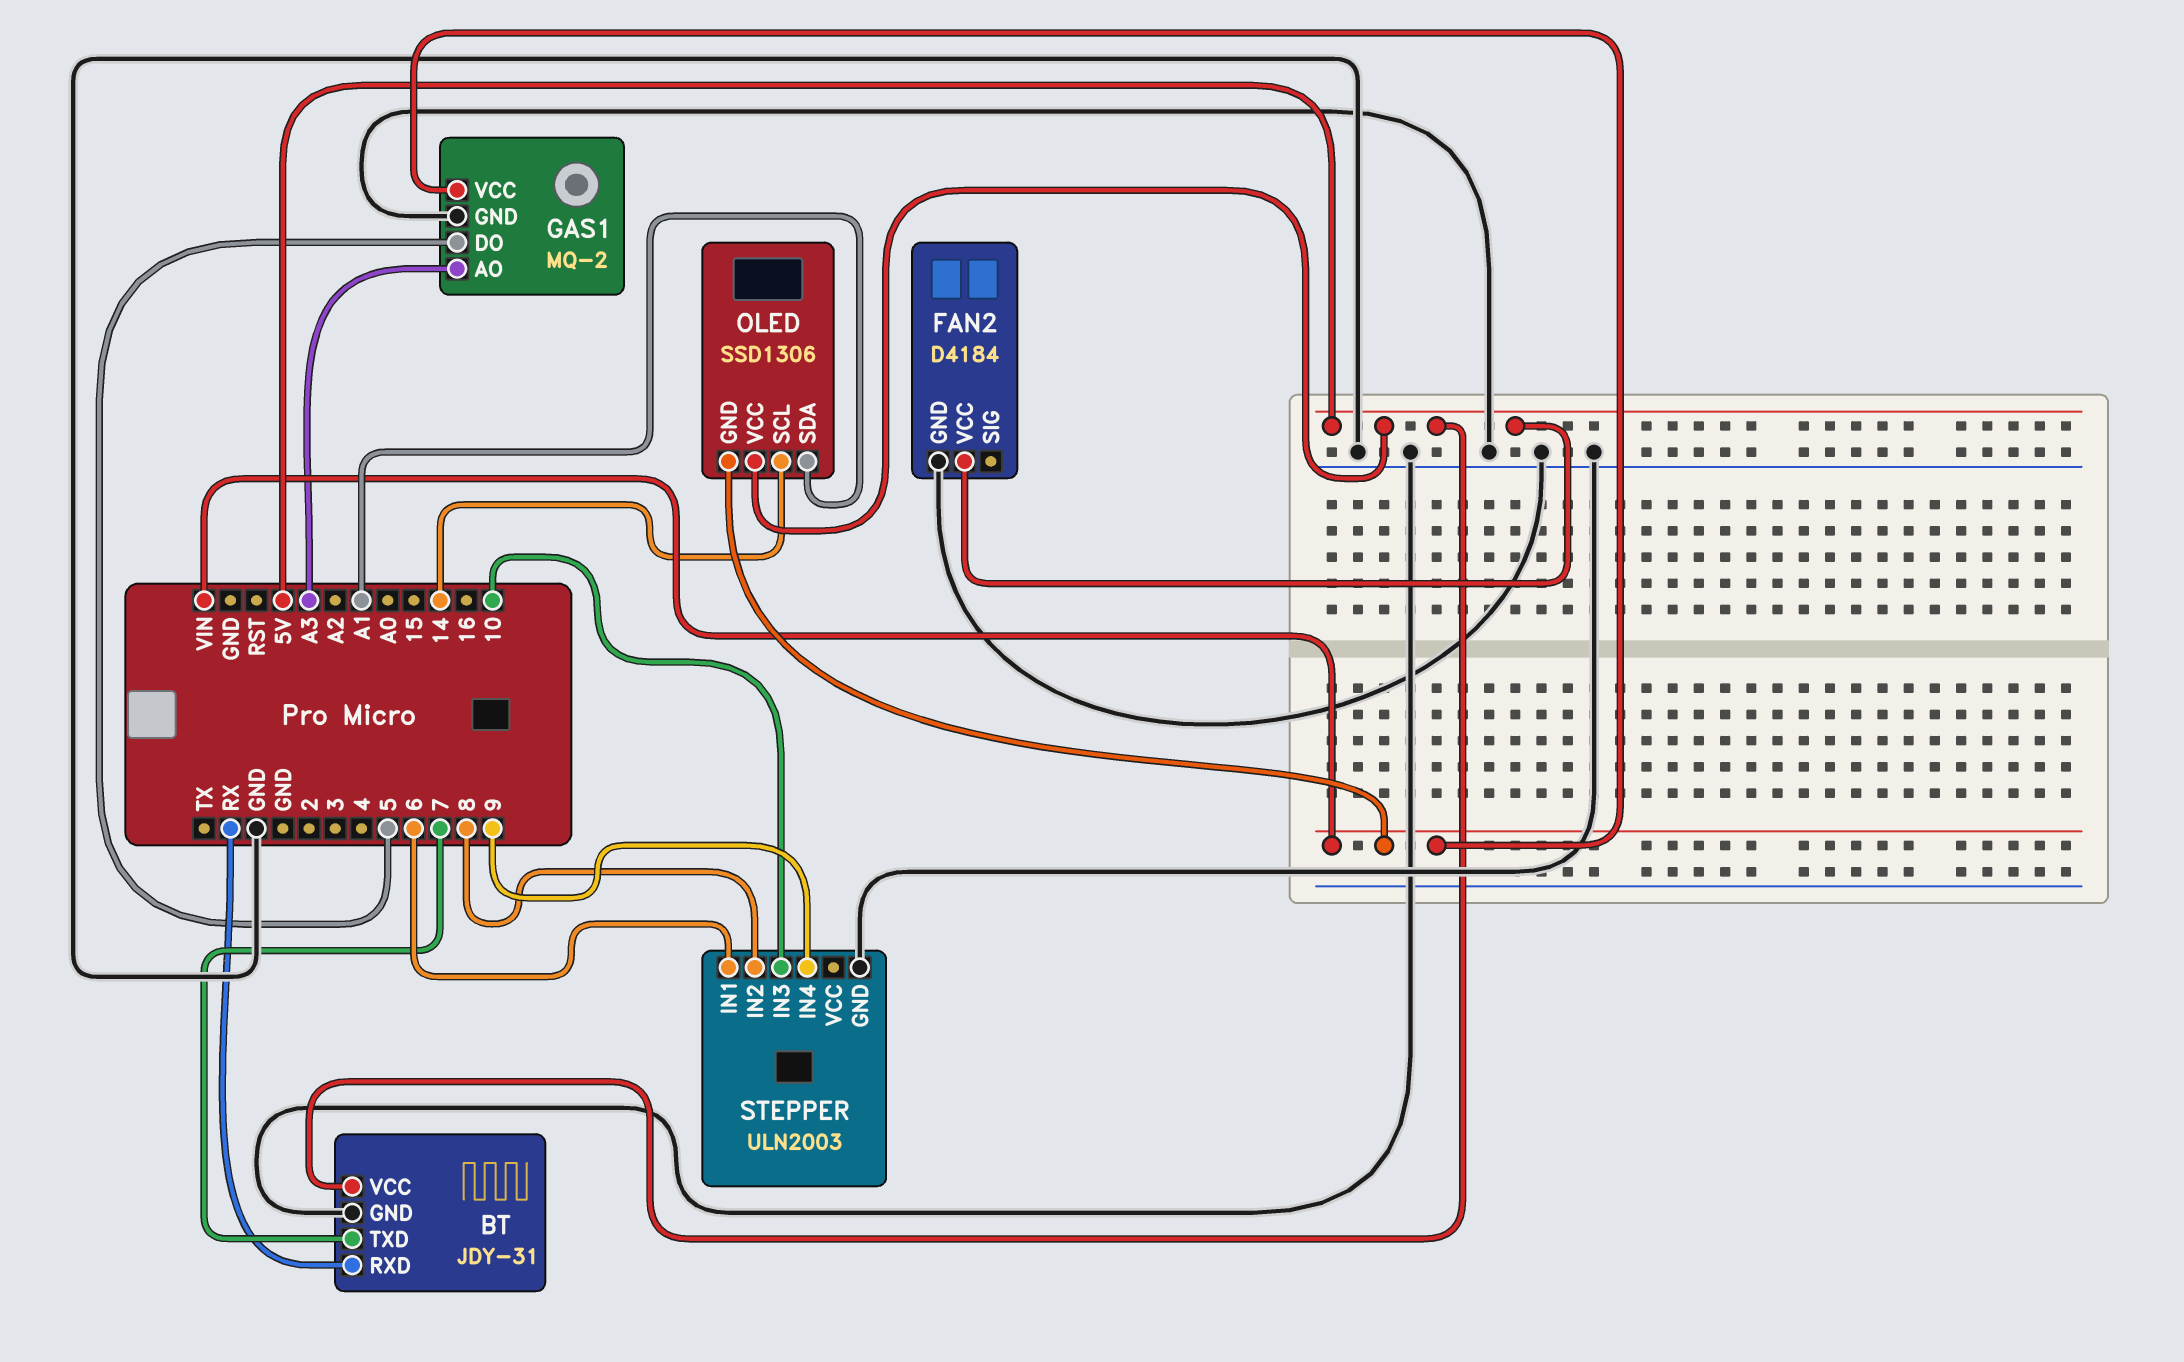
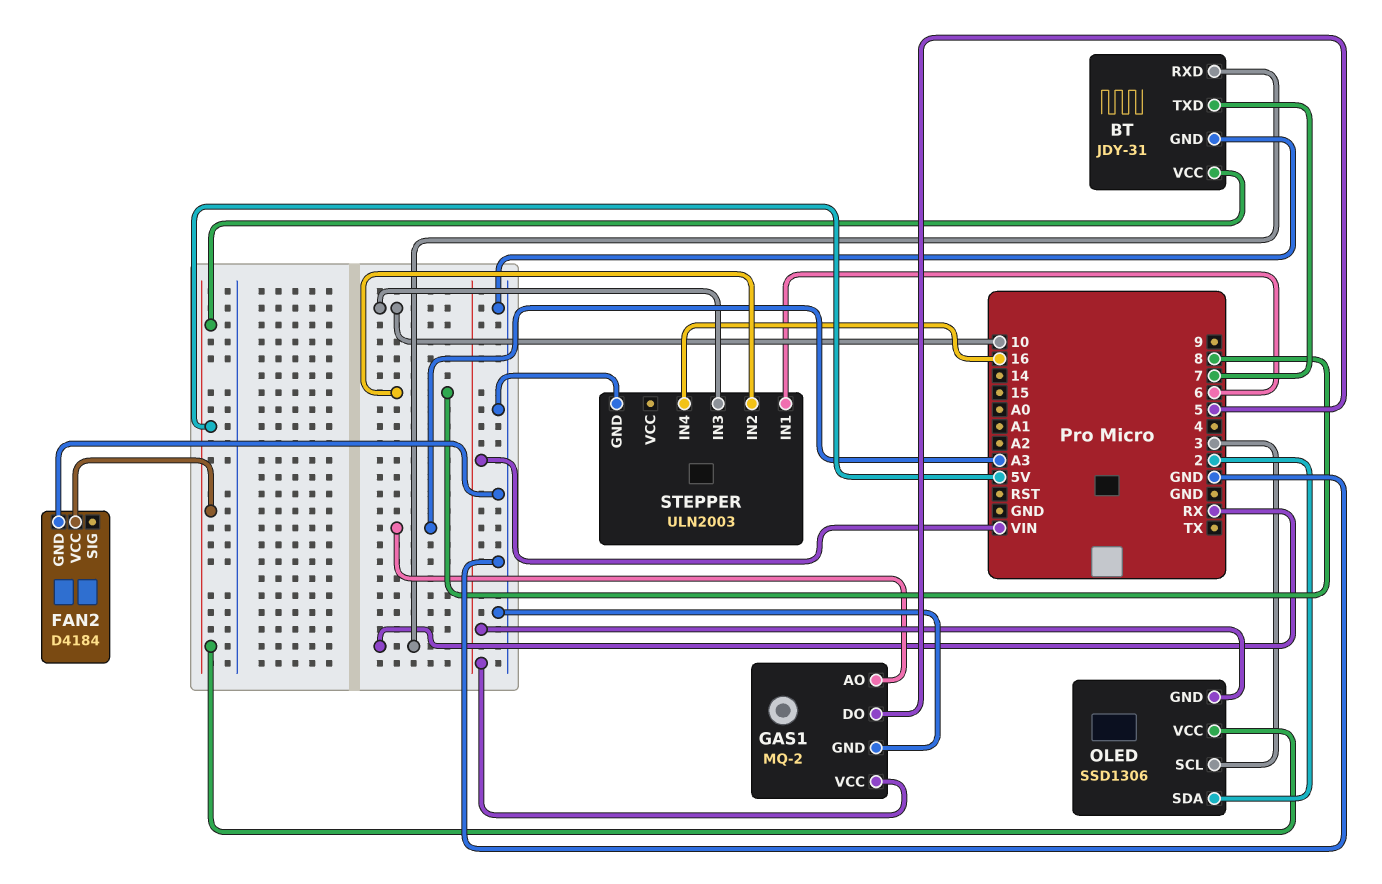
OLED pin SCL: 14 -> 3
OLED pin SDA: A1 -> 2
STEPPER pin IN4: 9 -> 16

